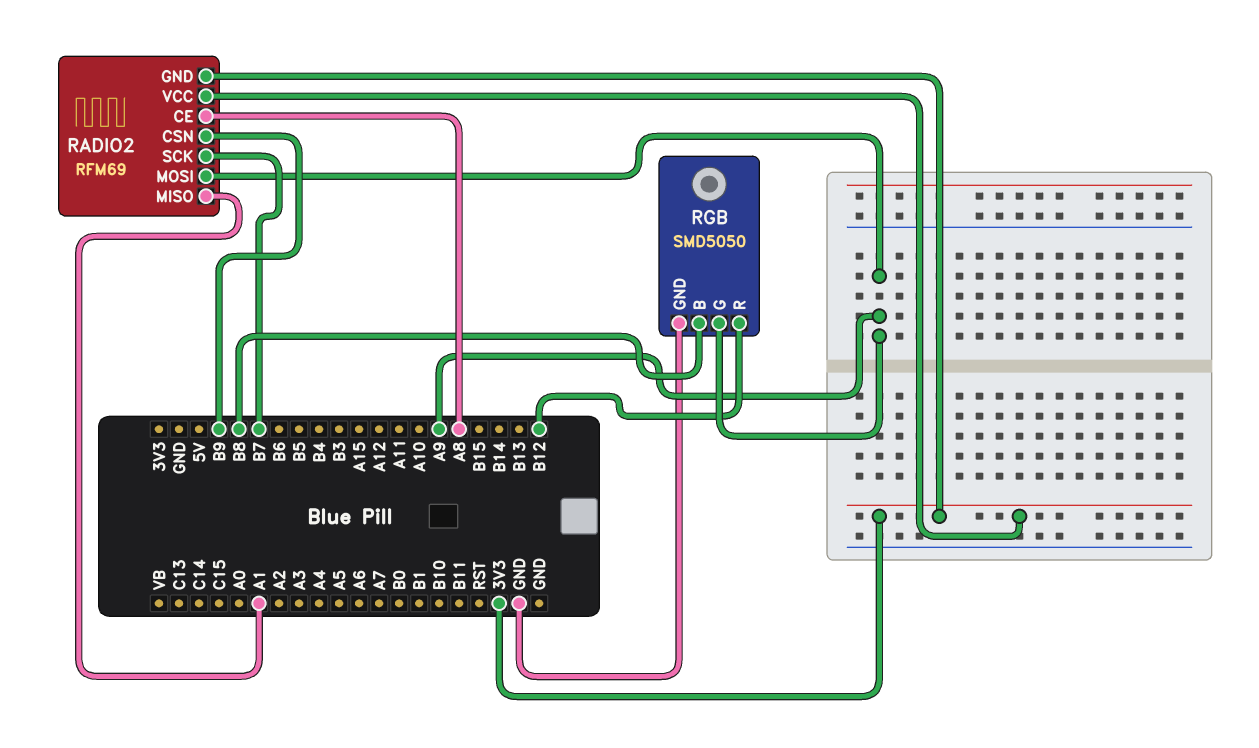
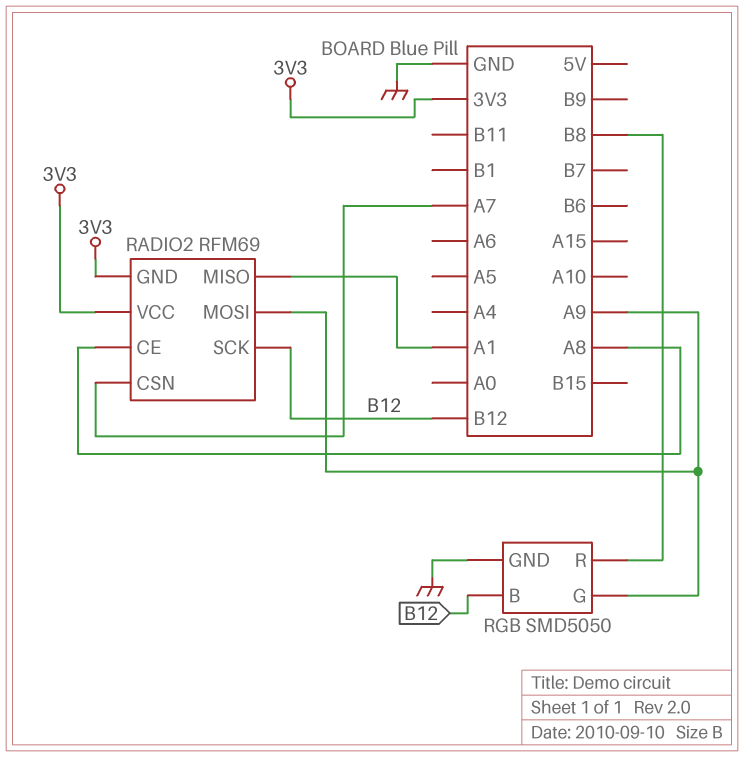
RADIO2 pin CSN: B9 -> A7
RADIO2 pin SCK: B7 -> B12
RGB pin B: B8 -> B12
RGB pin R: B12 -> B8

